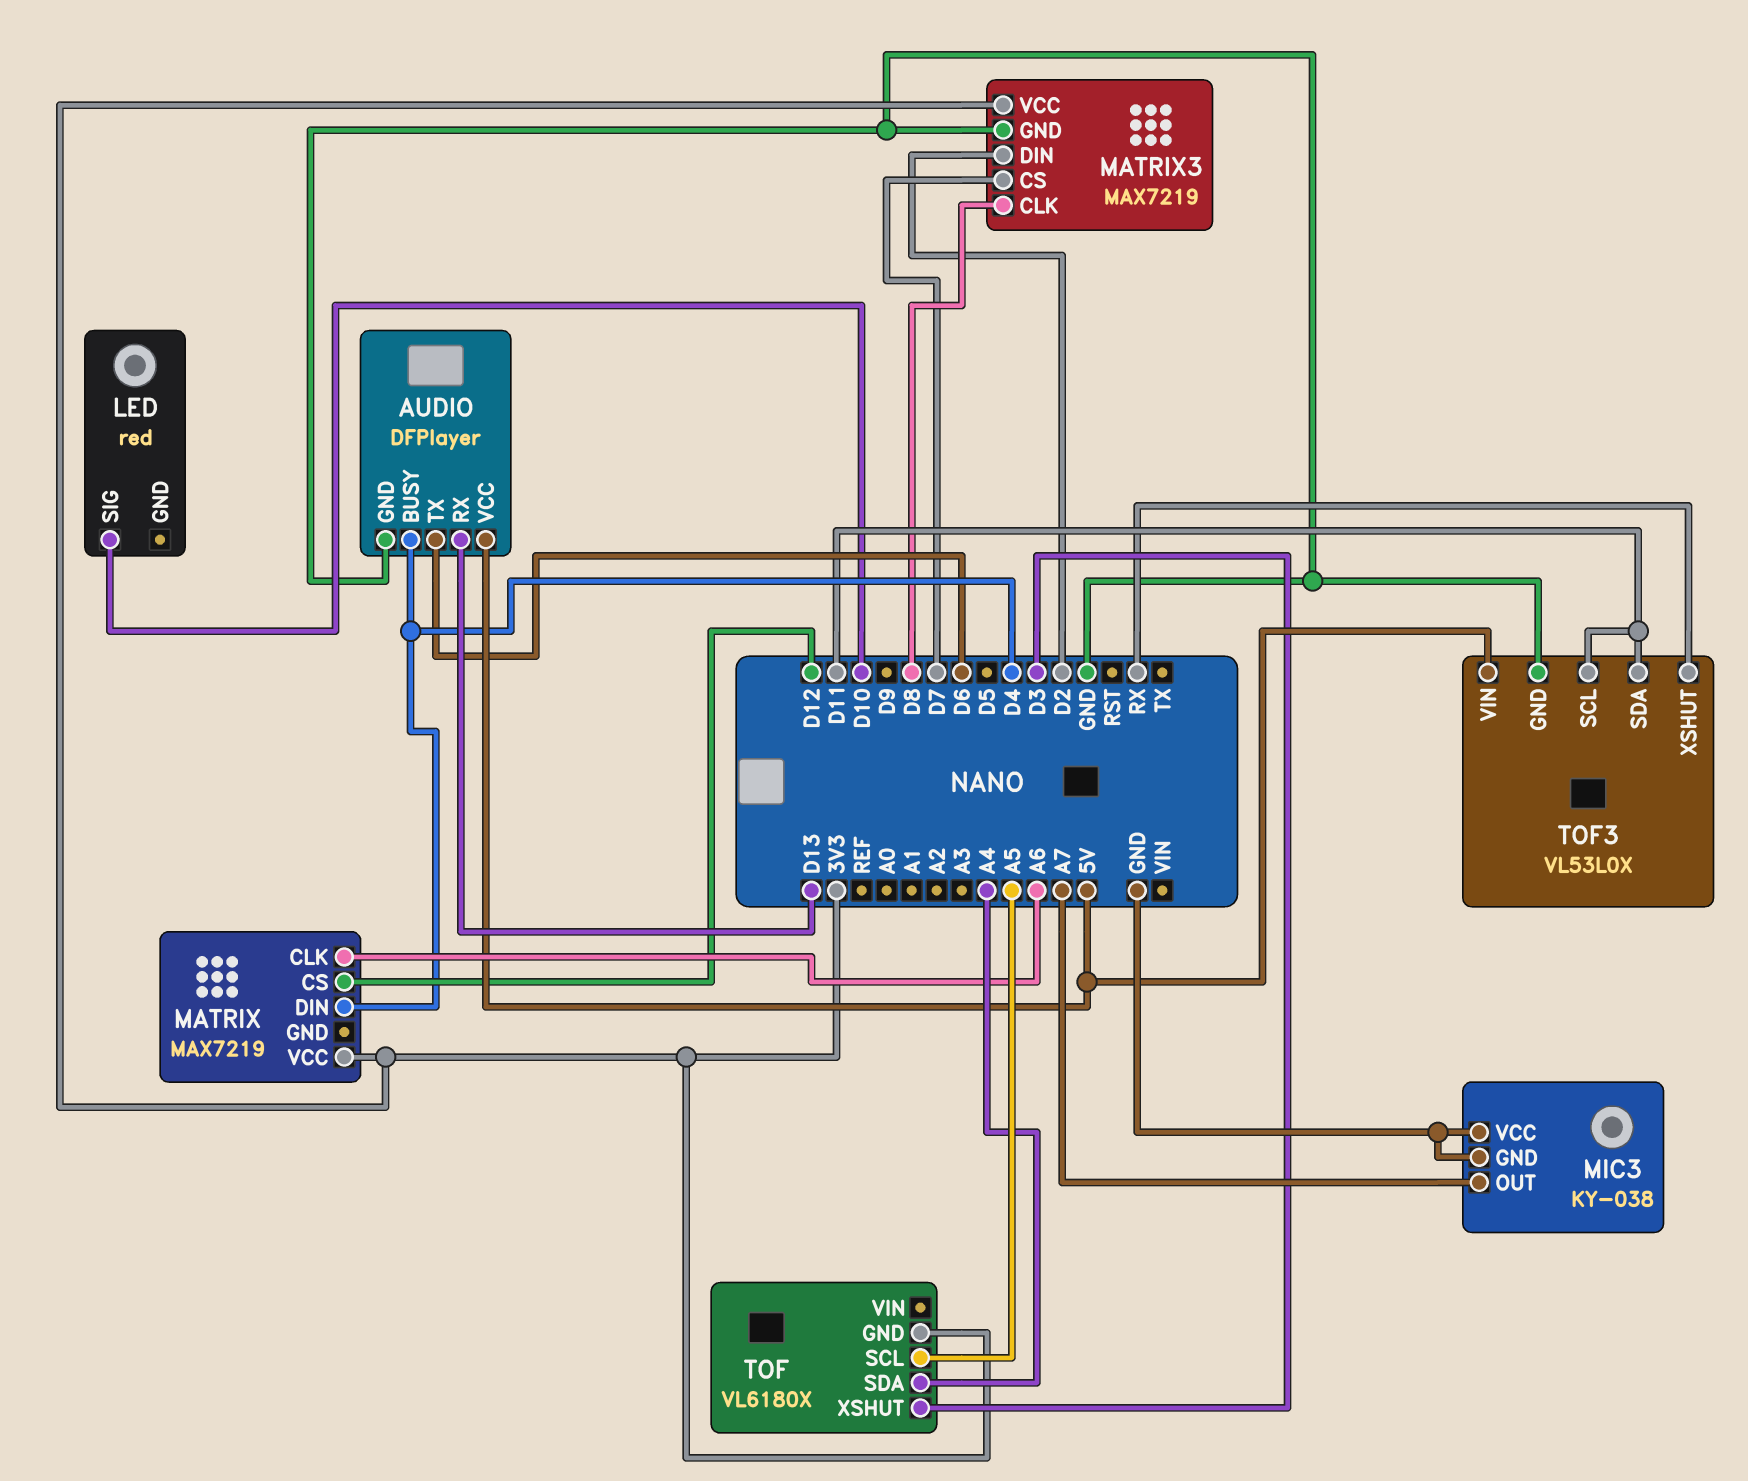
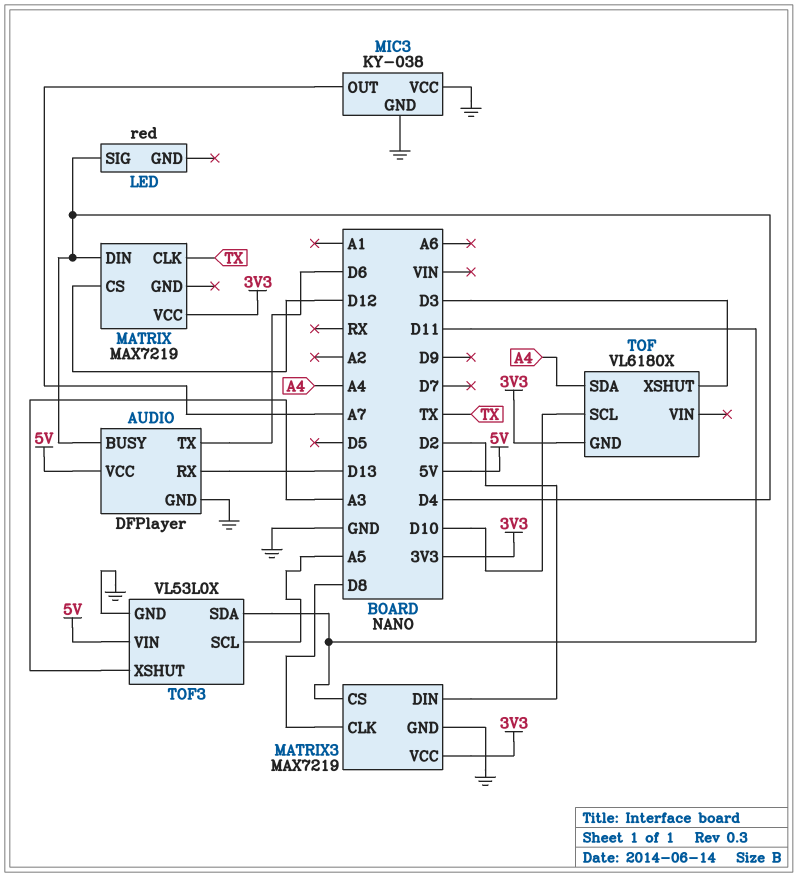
LED pin SIG: D10 -> D4
MATRIX pin CLK: A6 -> TX
MATRIX3 pin CS: D7 -> D11
TOF pin SCL: A5 -> D10
TOF3 pin SCL: D11 -> A5
TOF3 pin XSHUT: RX -> A3

